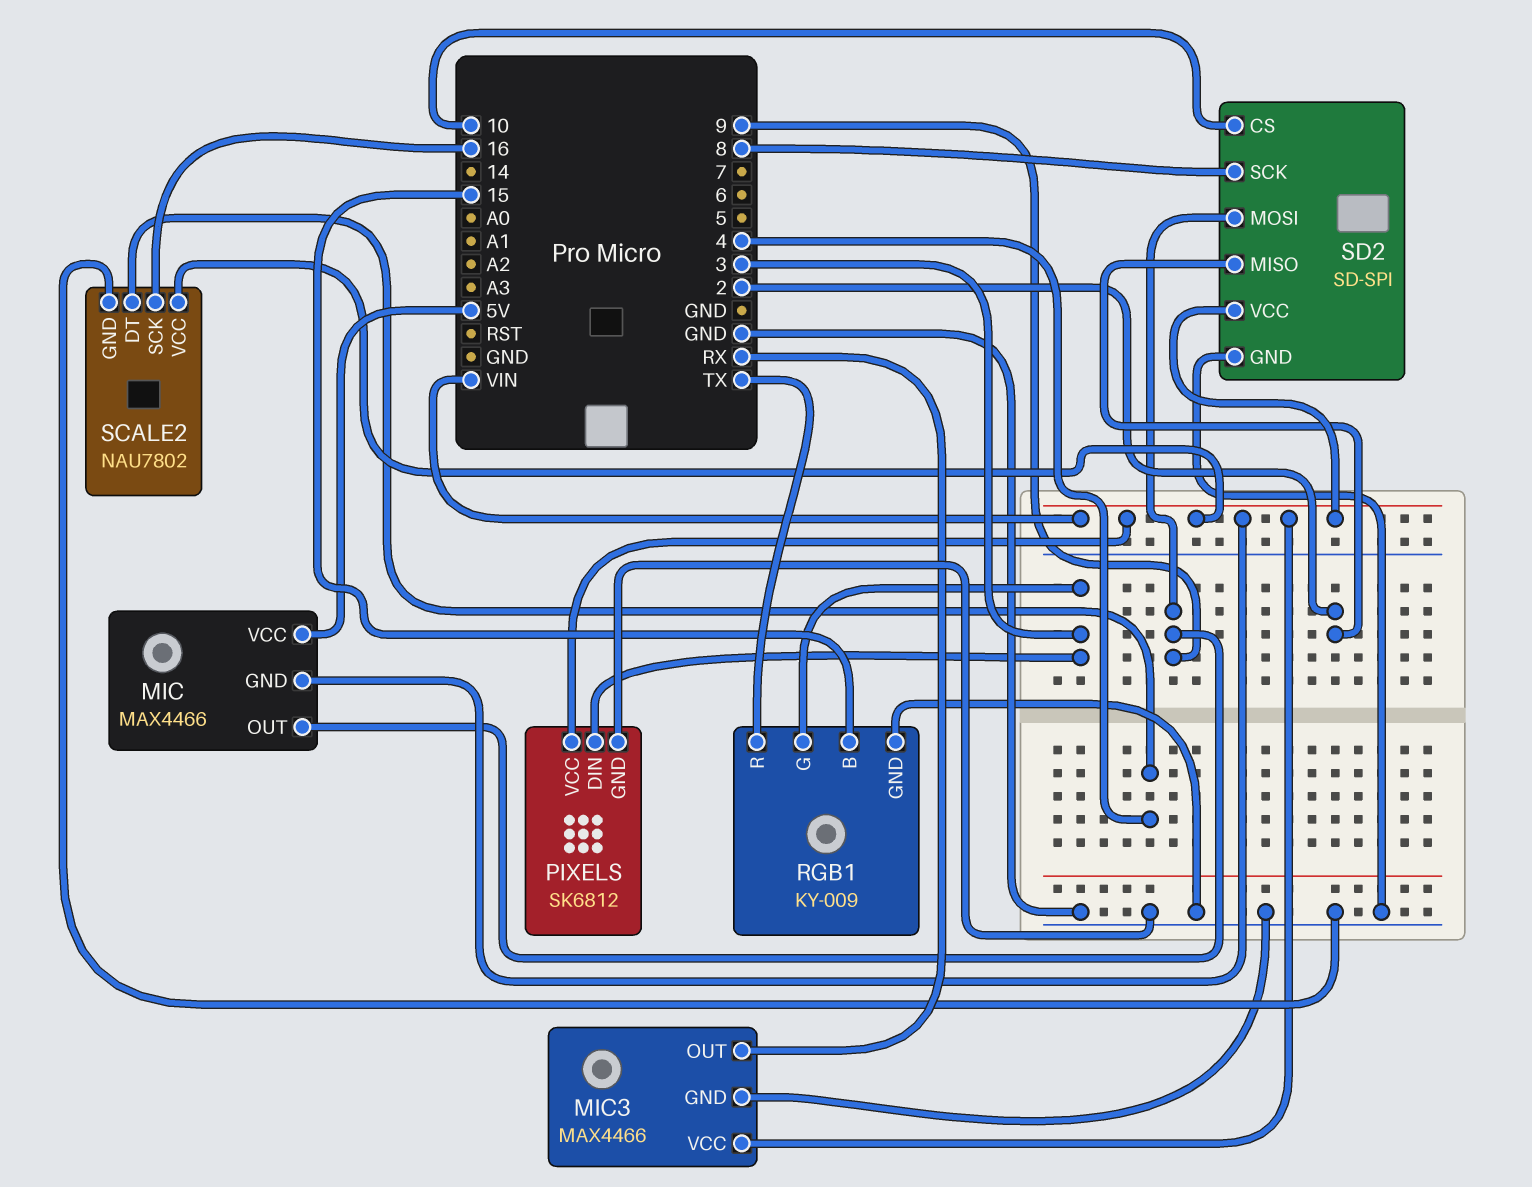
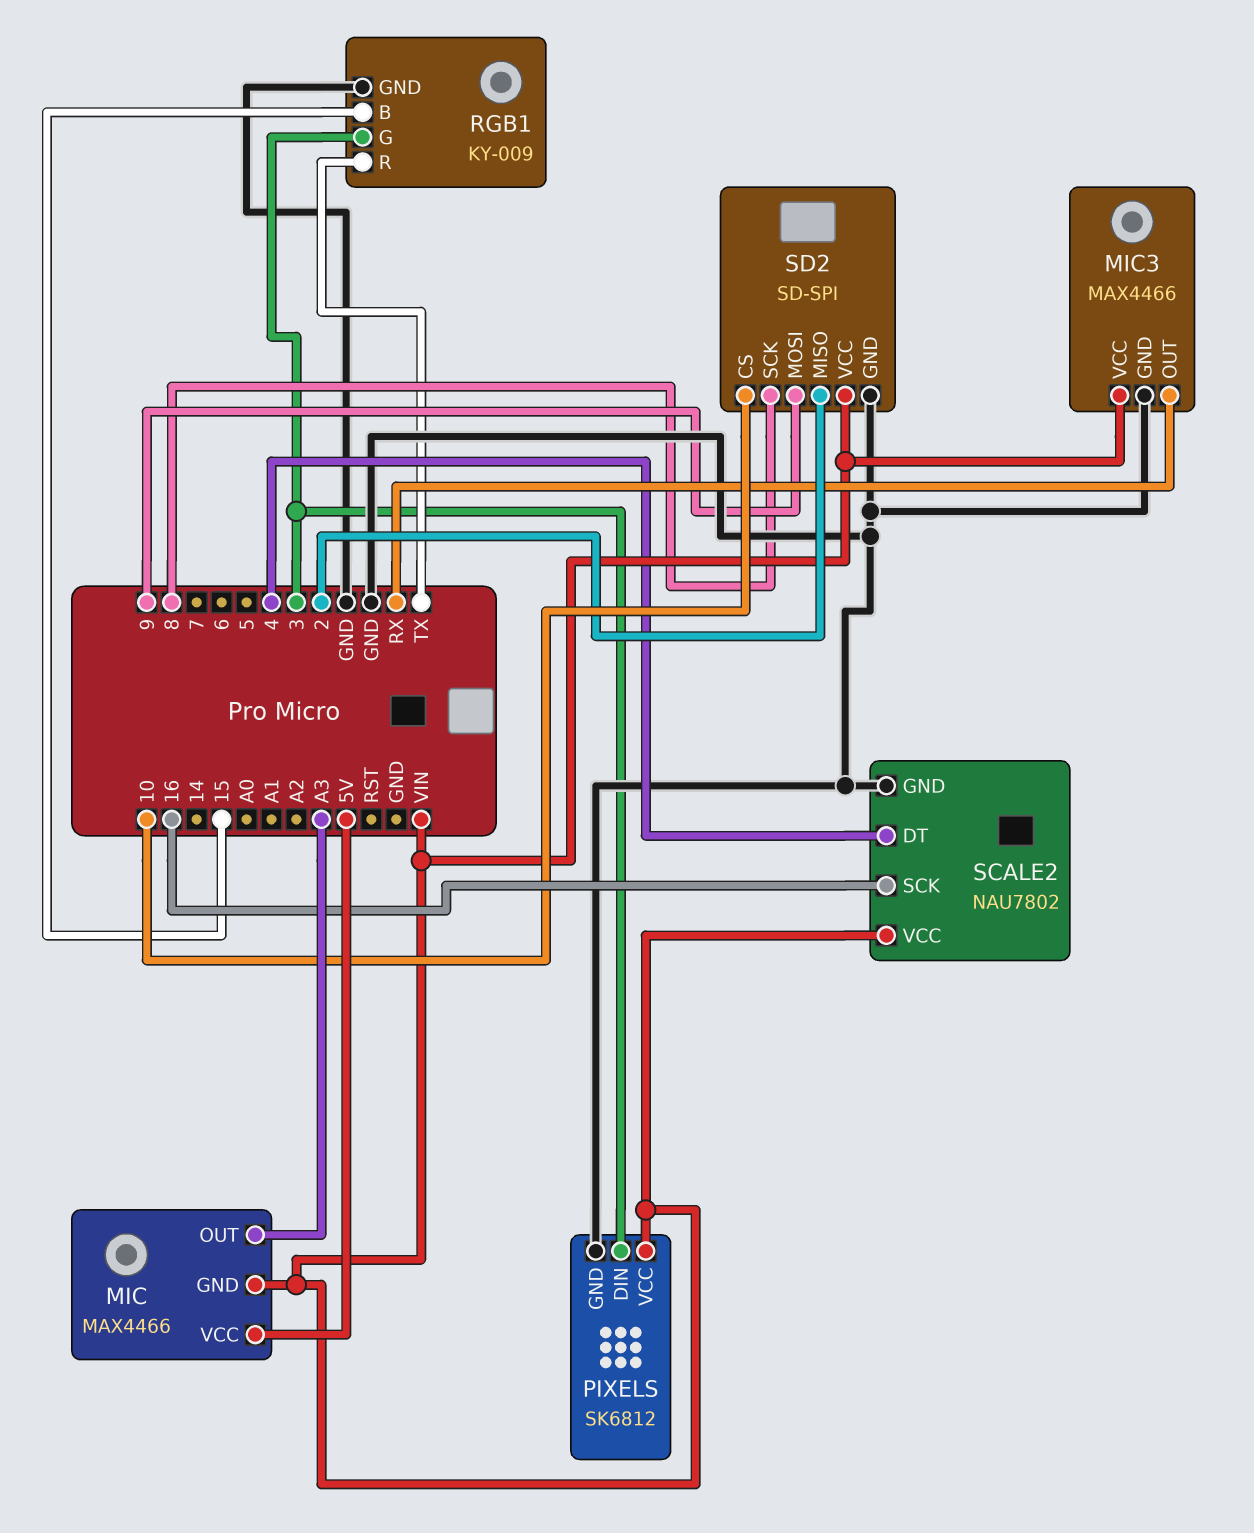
MIC pin OUT: 9 -> A3

